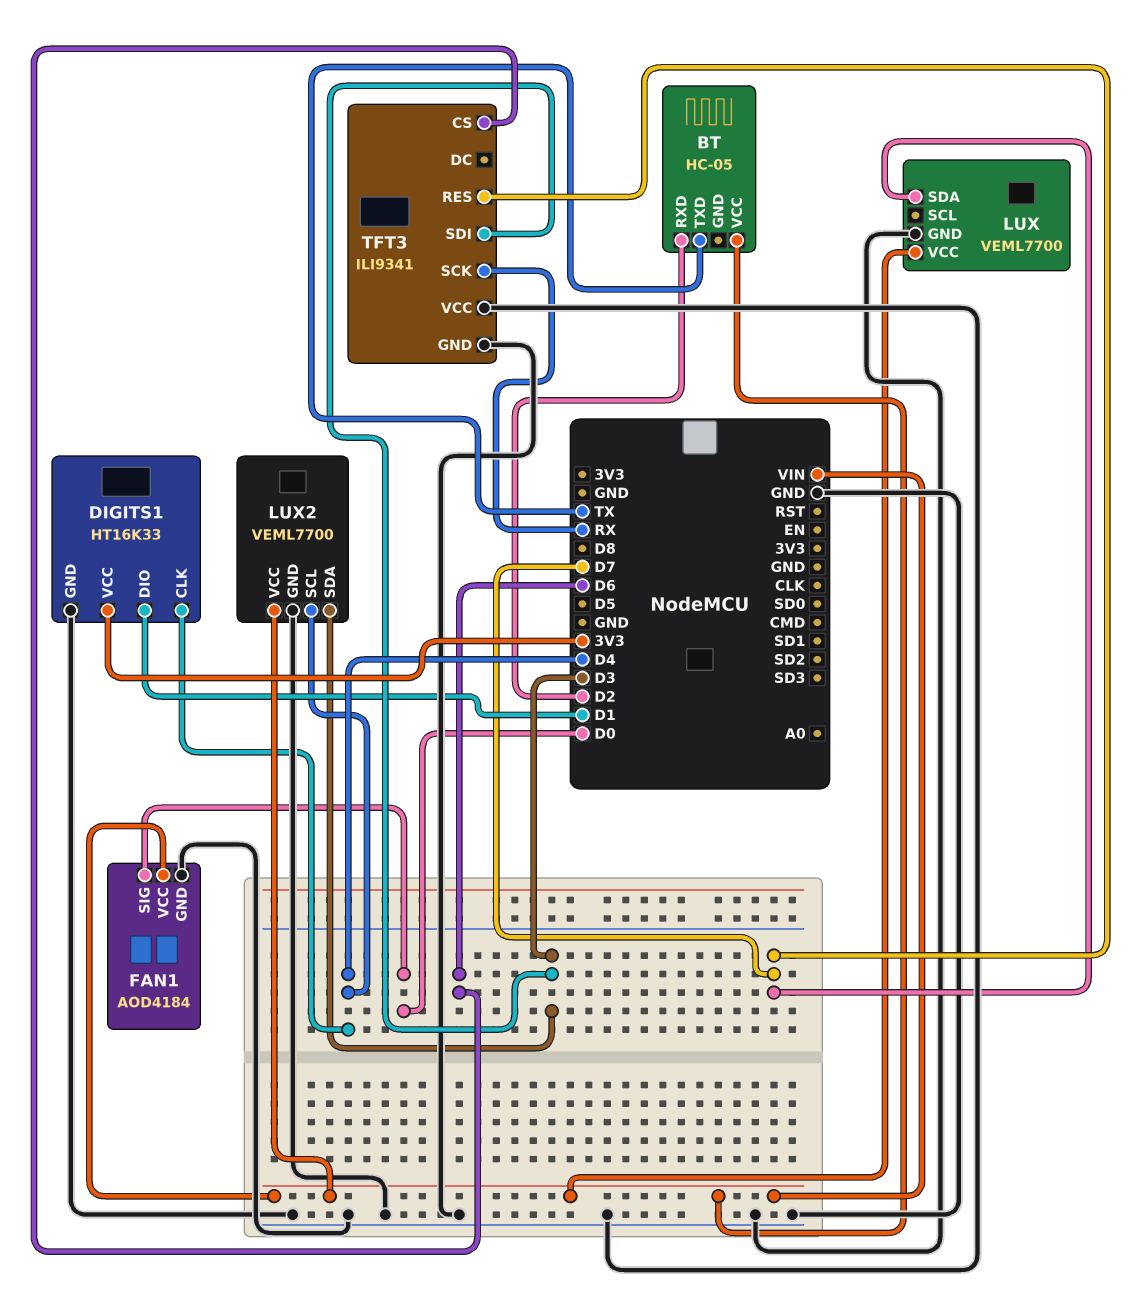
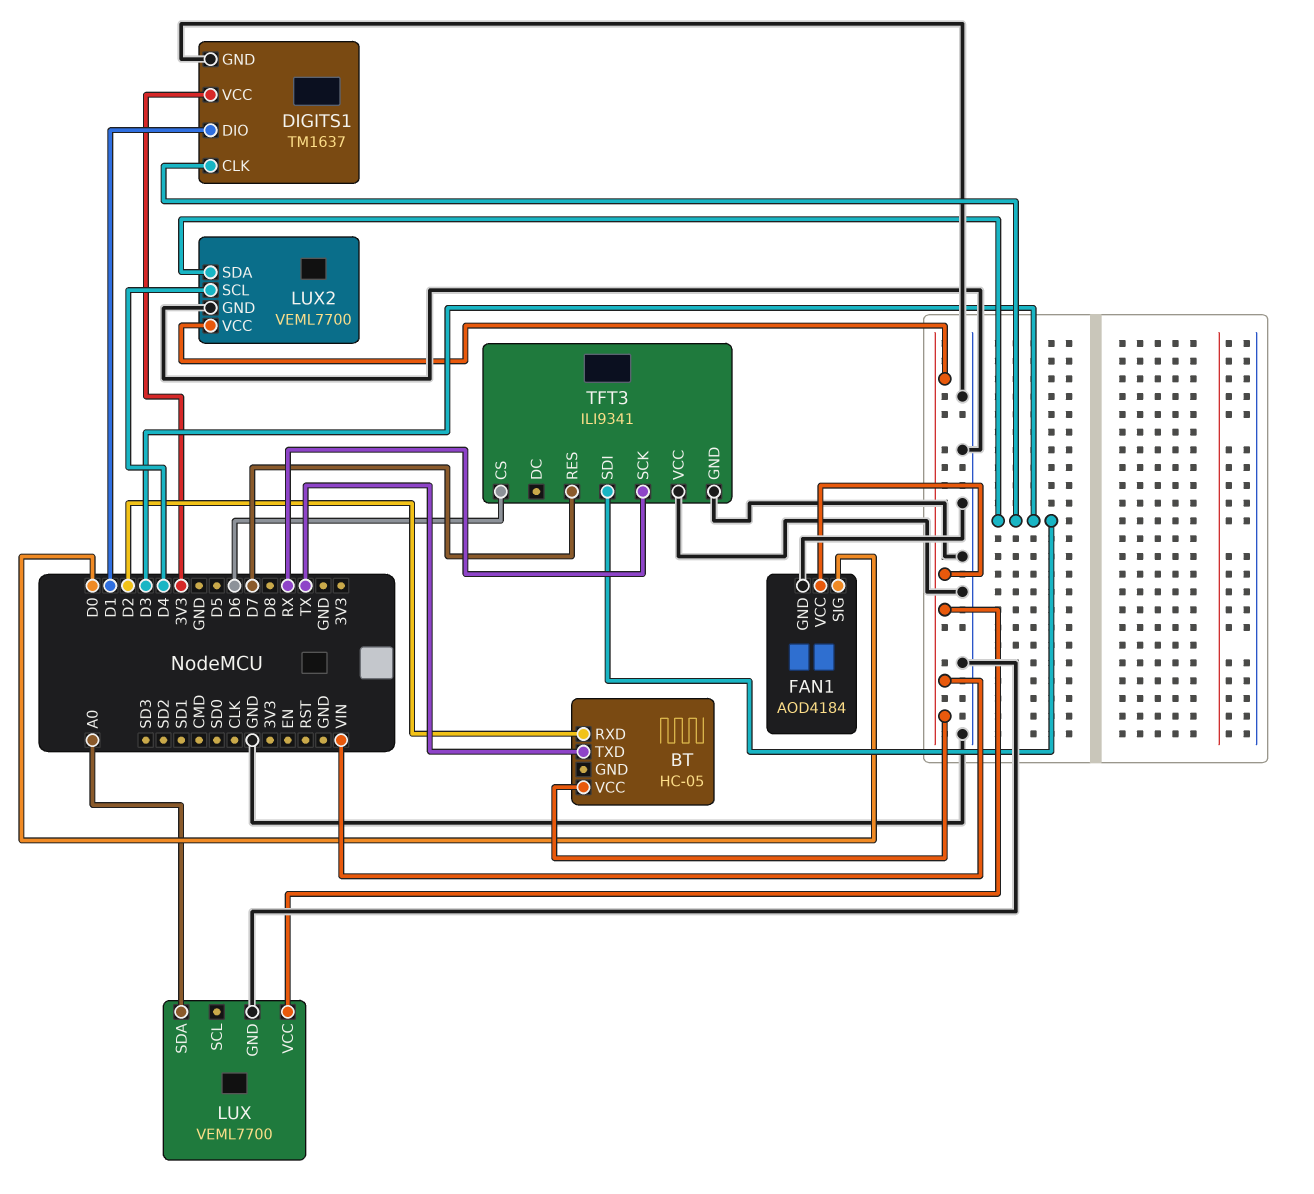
DIGITS1: HT16K33 -> TM1637
DIGITS1 pin CLK: D4 -> D3
LUX pin SDA: D7 -> A0

